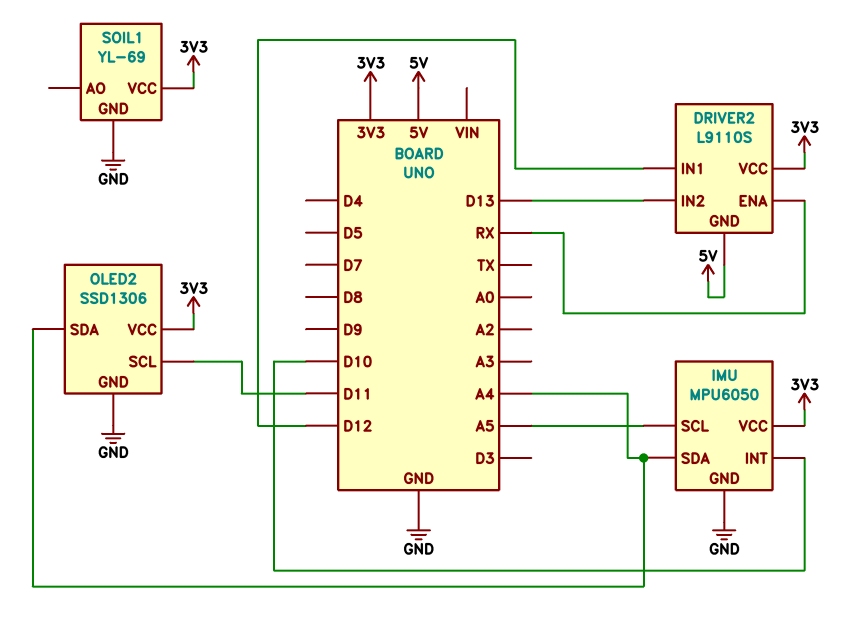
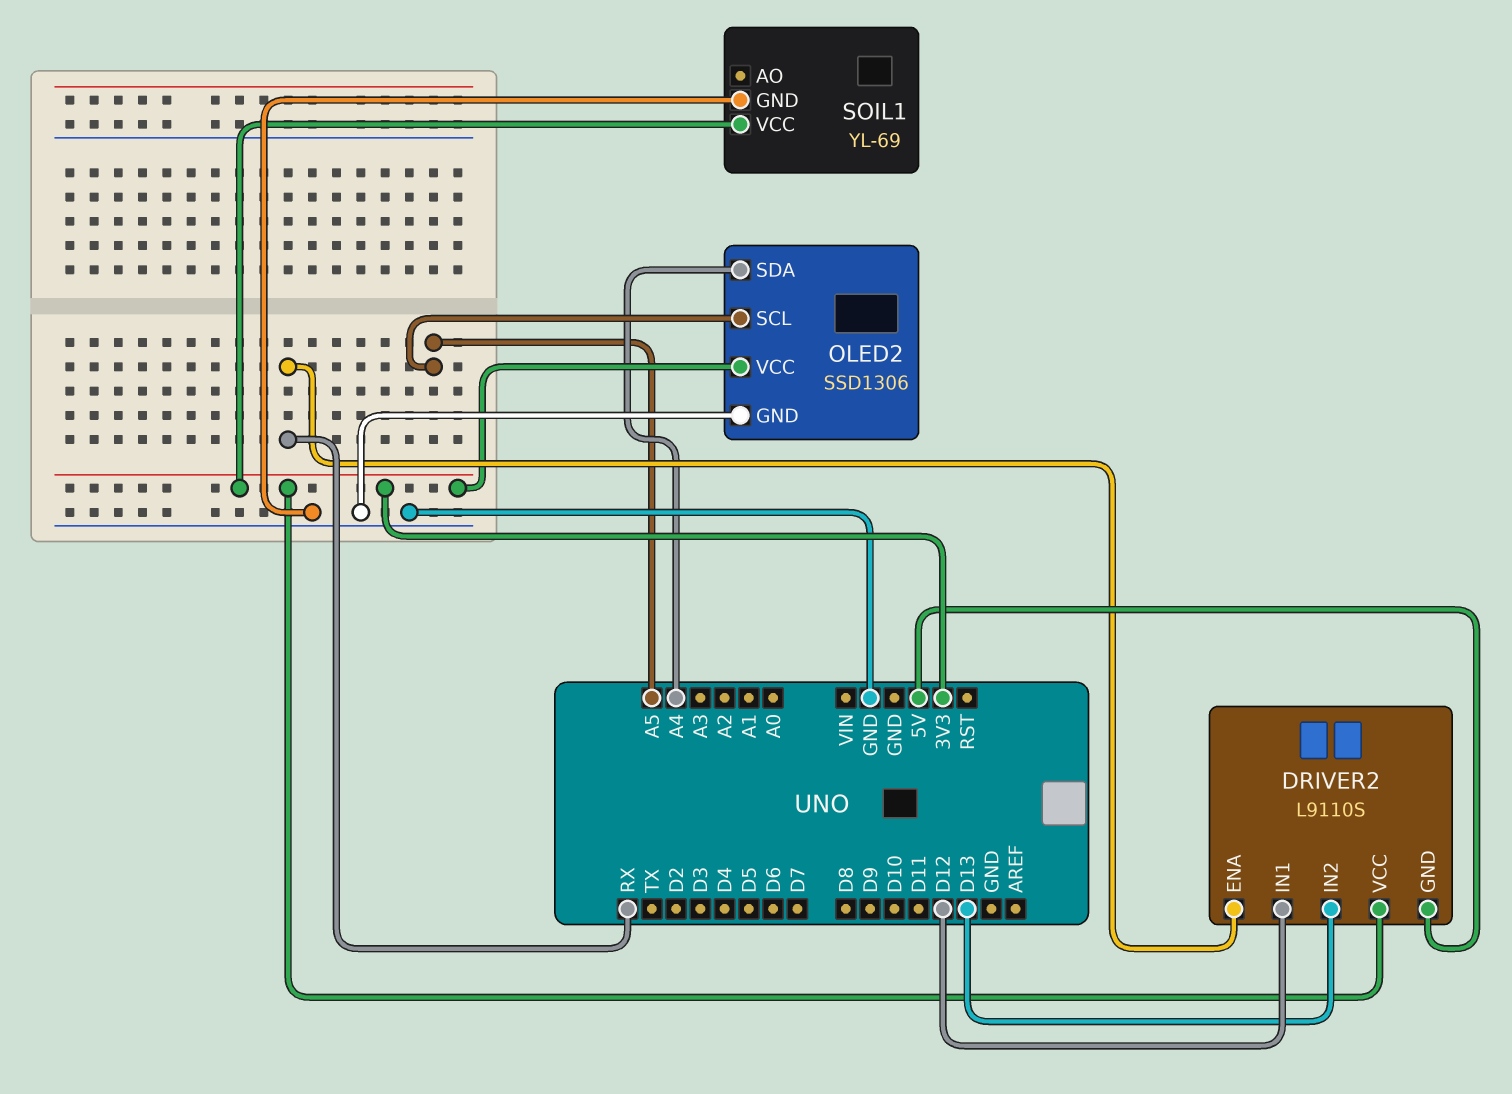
IMU: MPU6050 -> none
IMU pin GND: GND -> none
IMU pin INT: D10 -> none
IMU pin SCL: A5 -> none
IMU pin SDA: A4 -> none
IMU pin VCC: 3V3 -> none
OLED2 pin SCL: D11 -> A5

